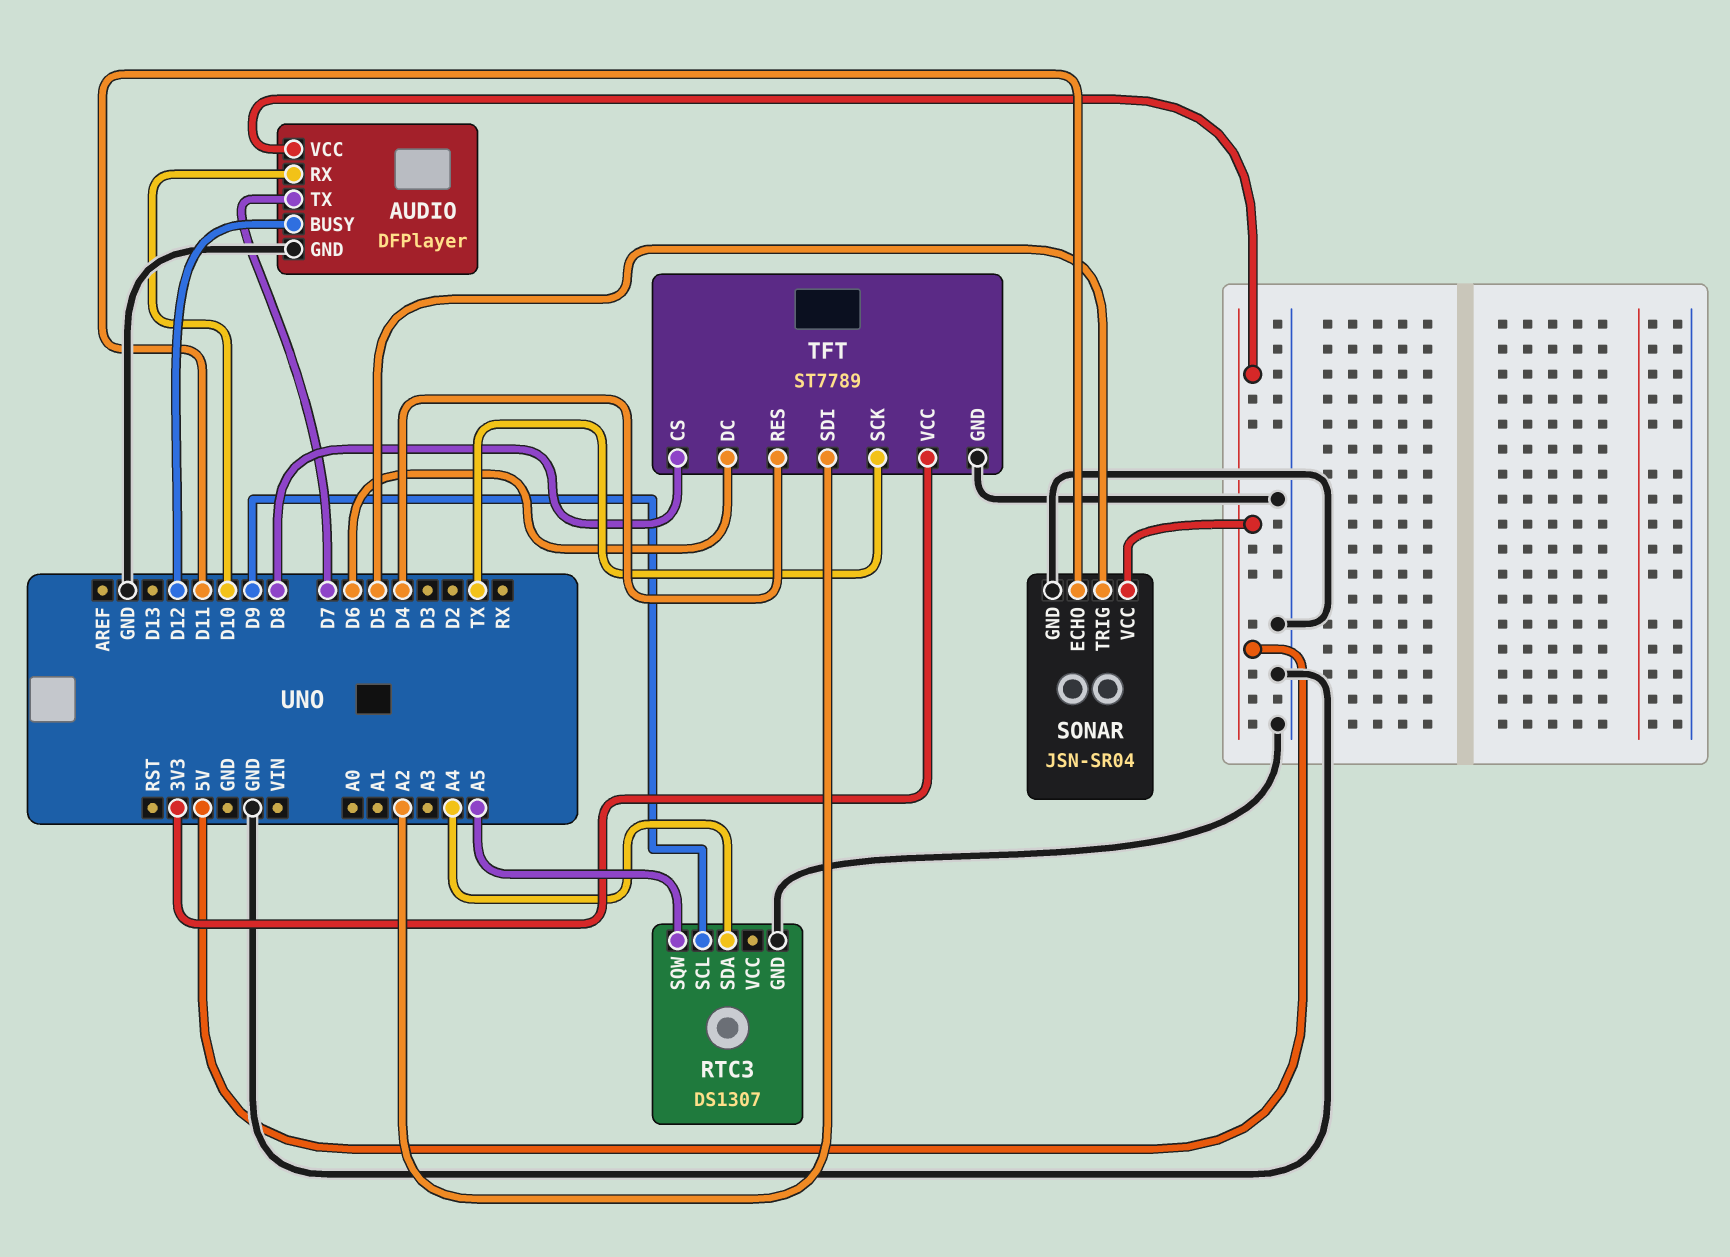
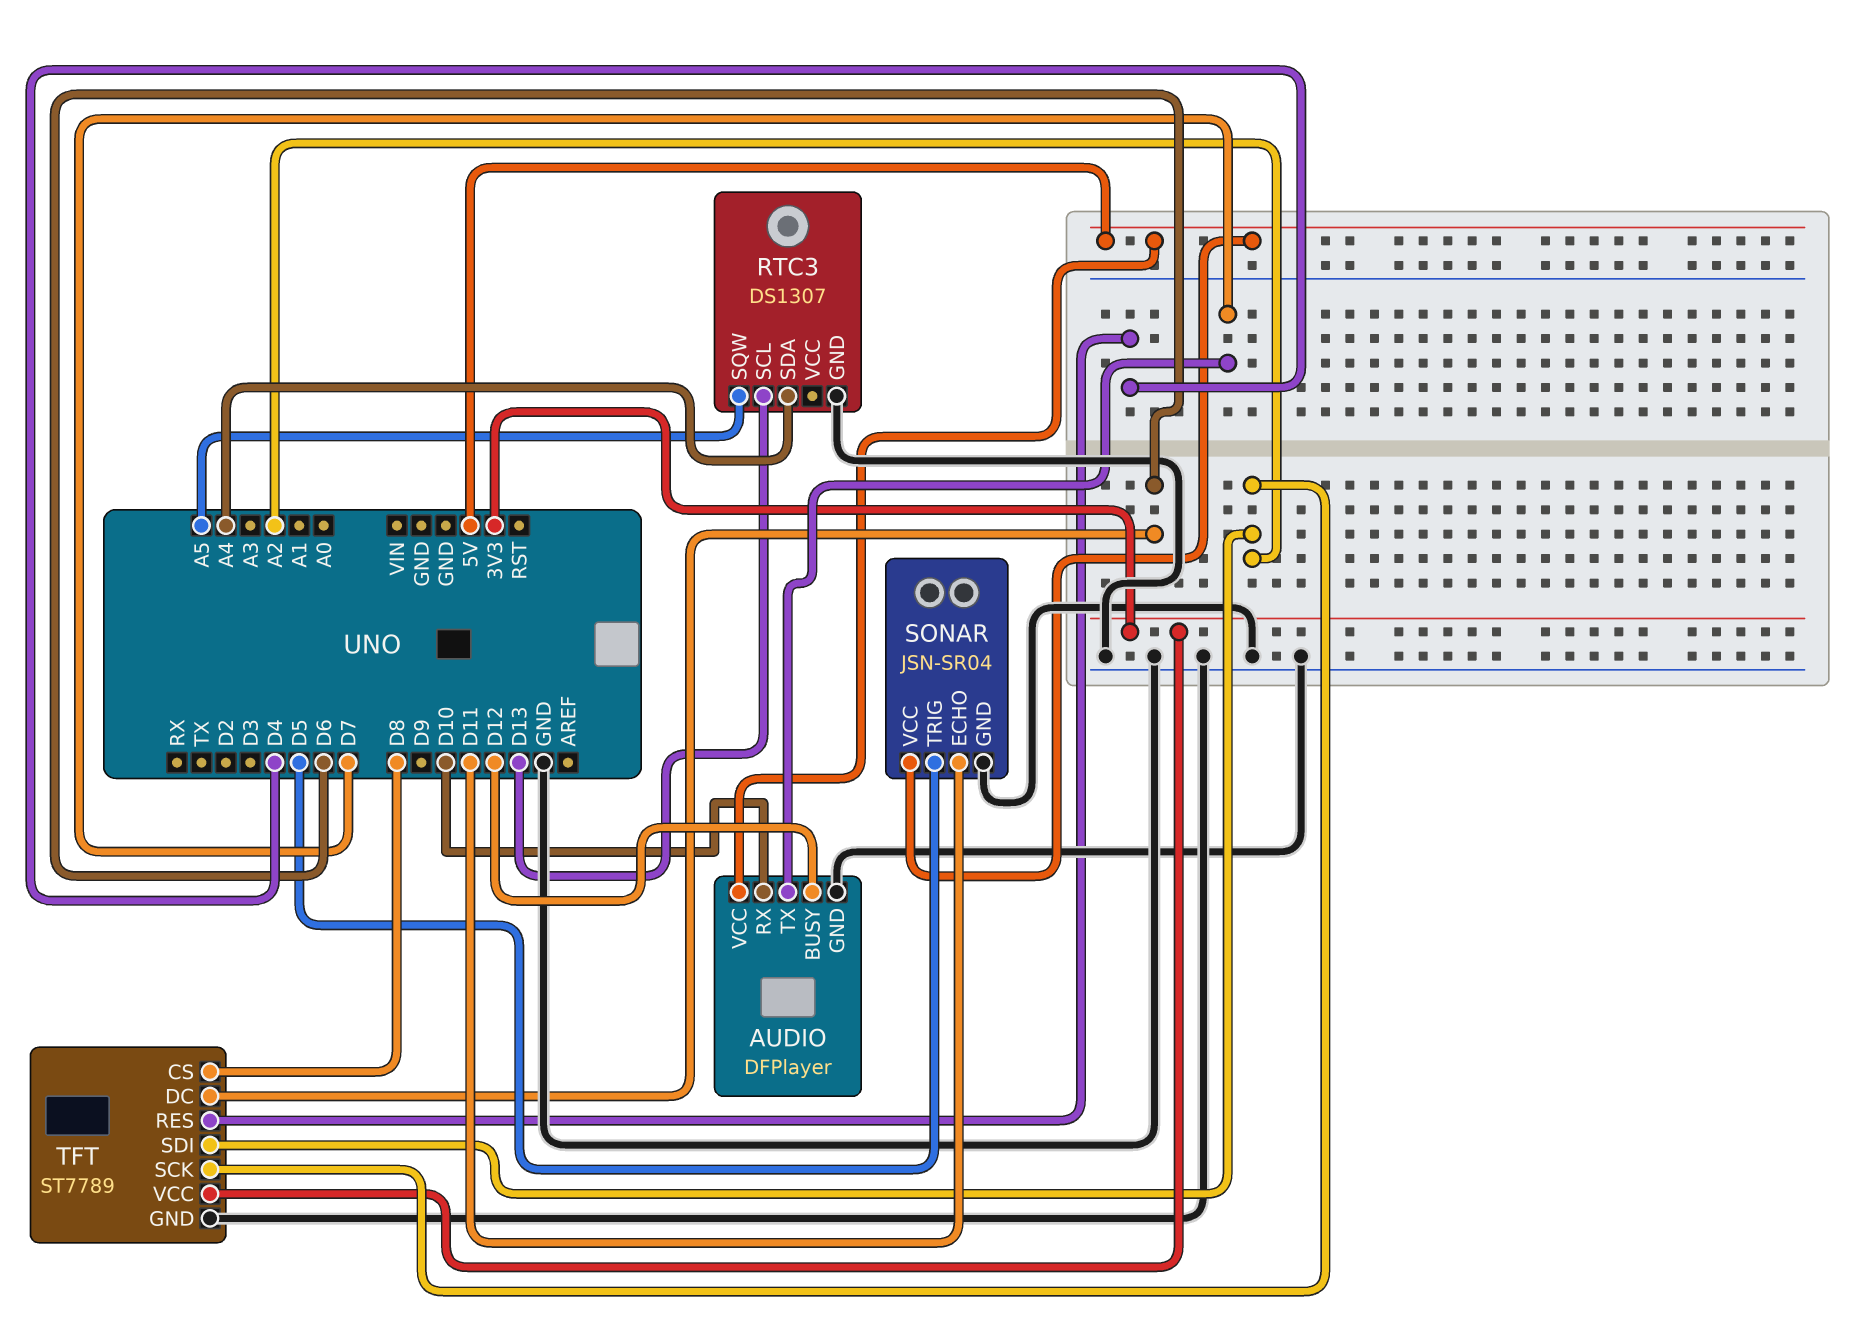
RTC3 pin SCL: D9 -> D13
TFT pin SCK: TX -> A2

